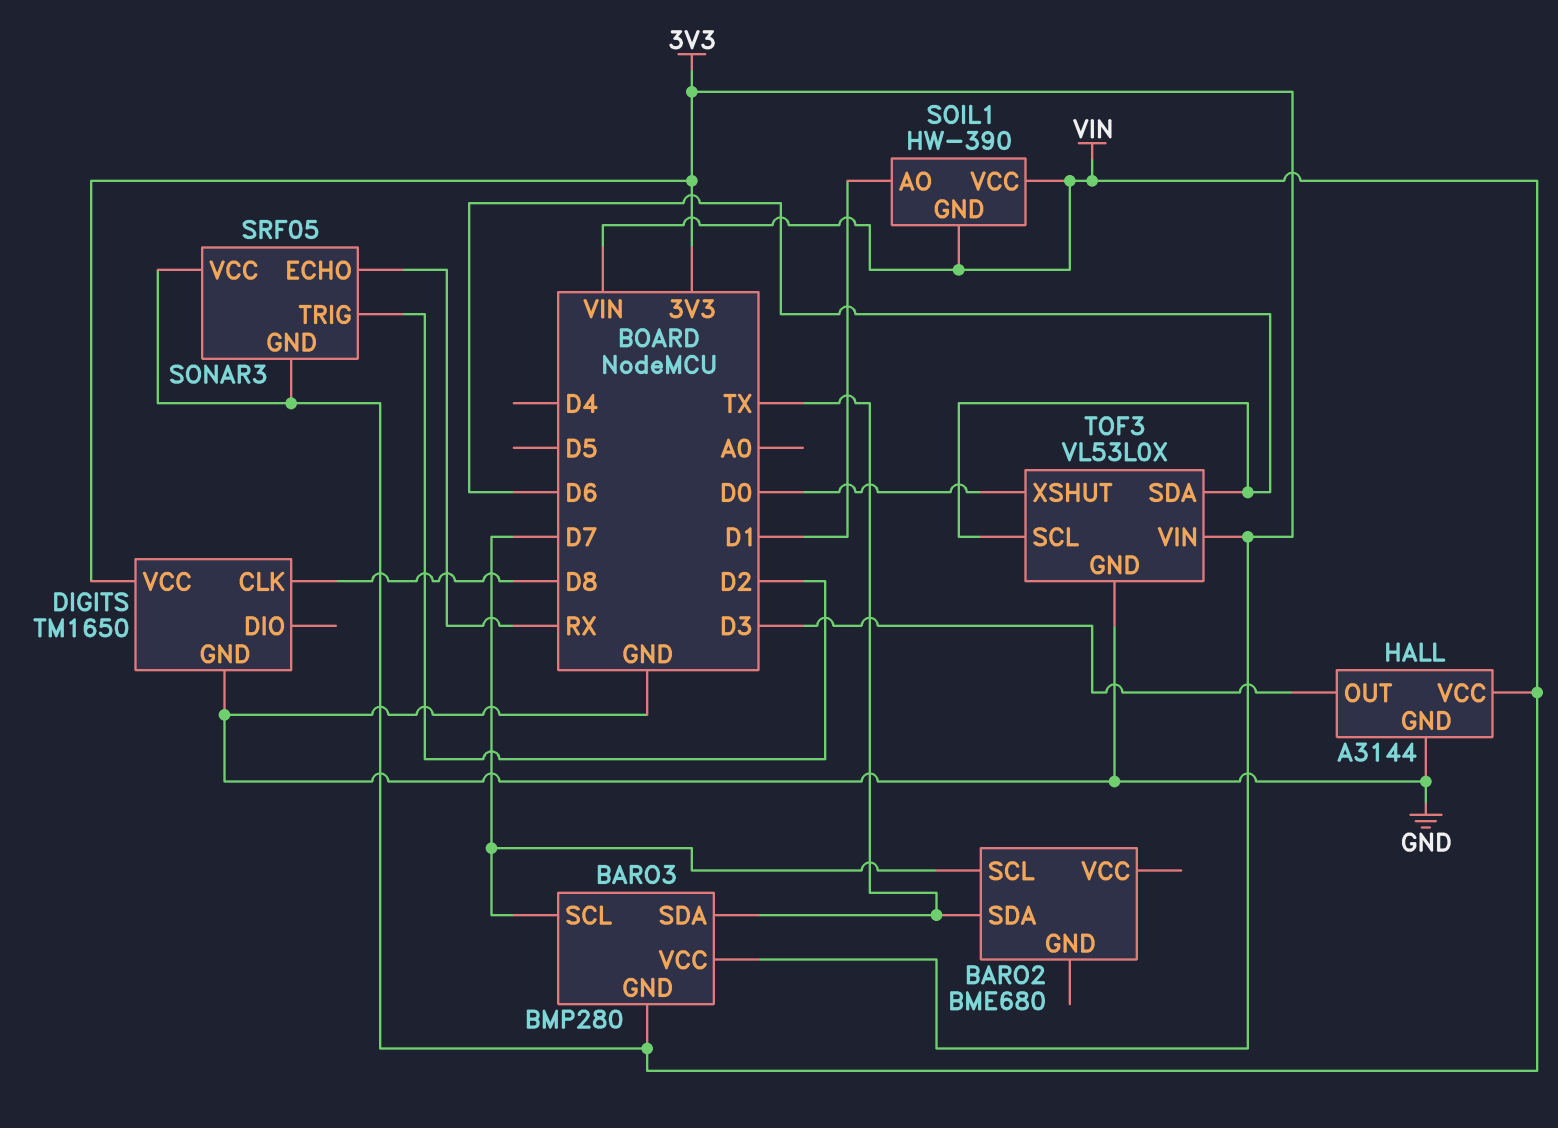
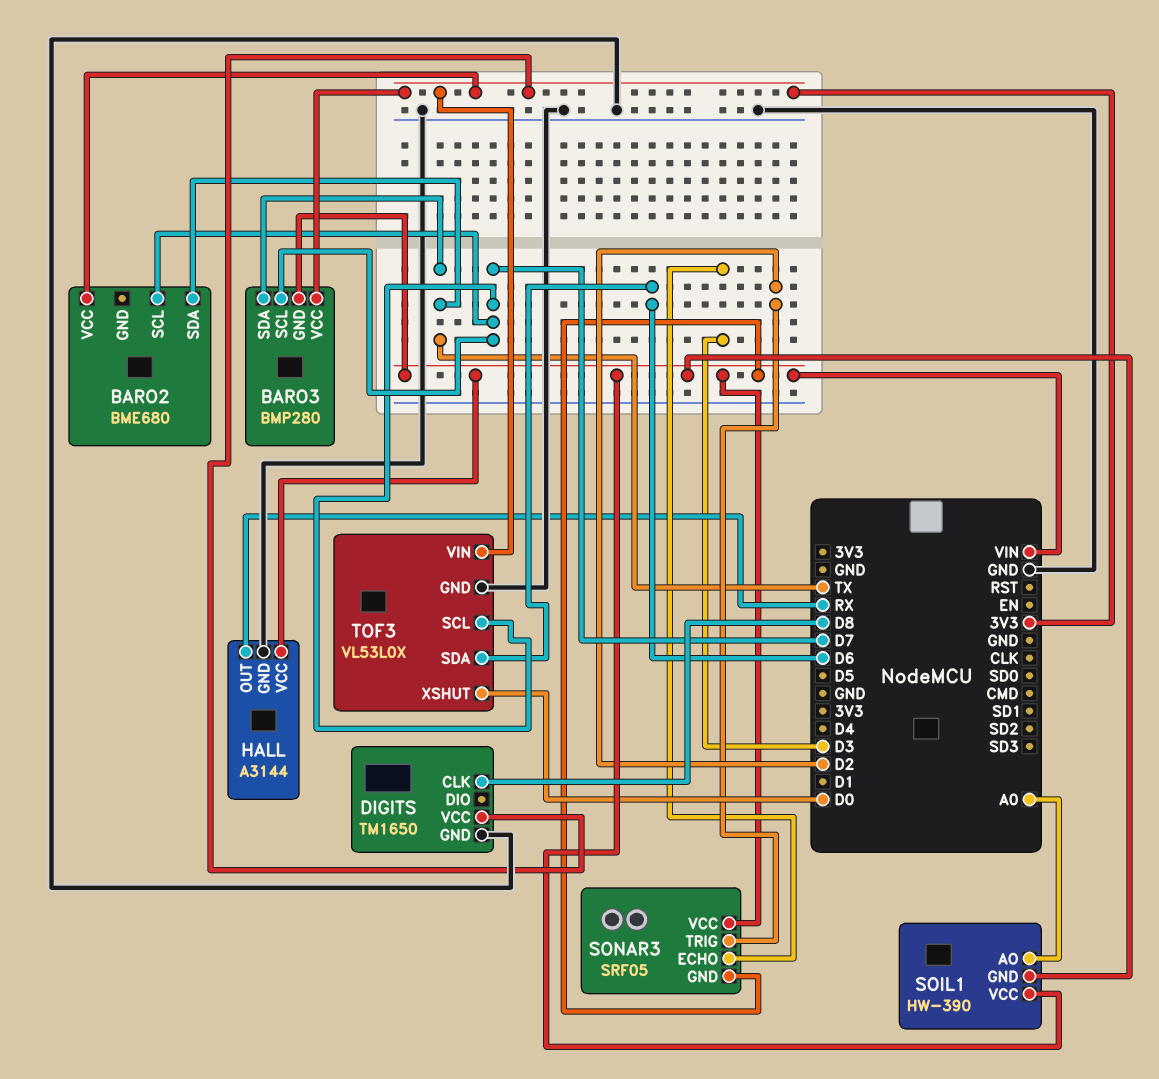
BARO2 pin VCC: none -> 3V3
HALL pin OUT: D3 -> RX
SOIL1 pin AO: D1 -> A0
SONAR3 pin ECHO: RX -> D3
TOF3 pin SCL: D6 -> D7

